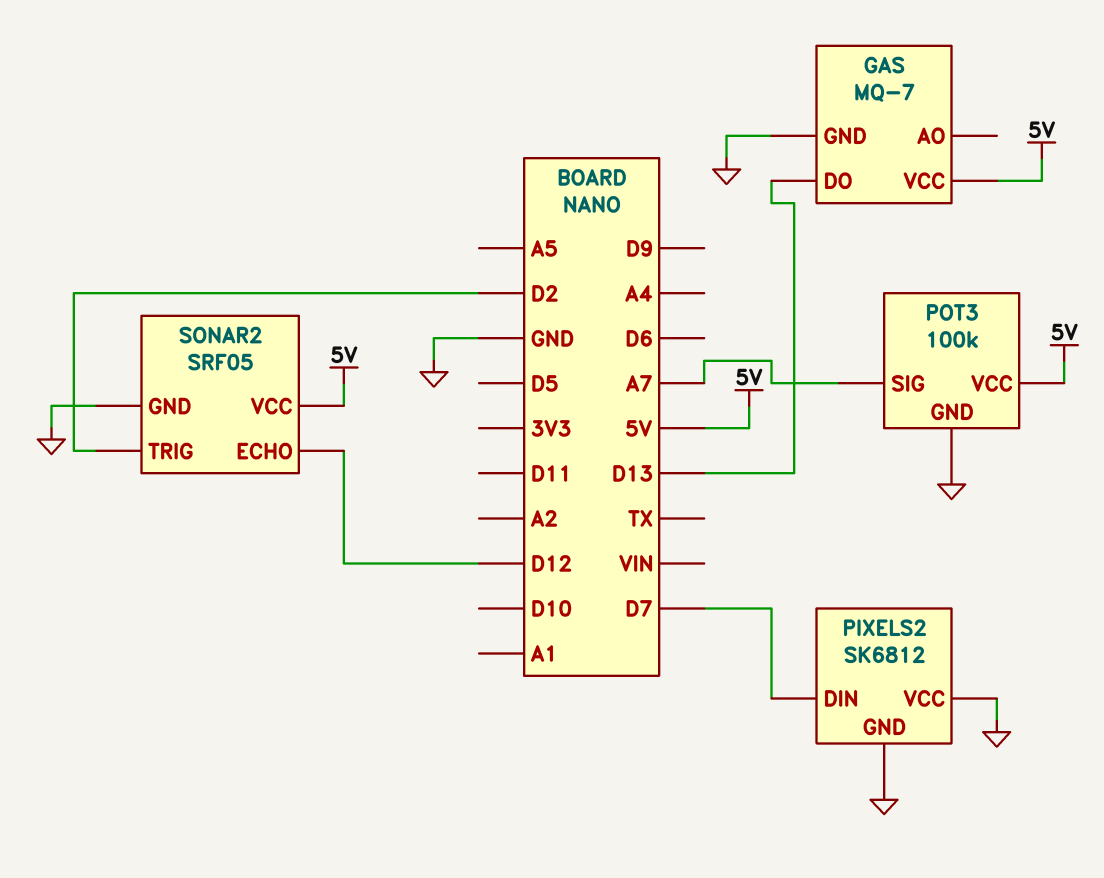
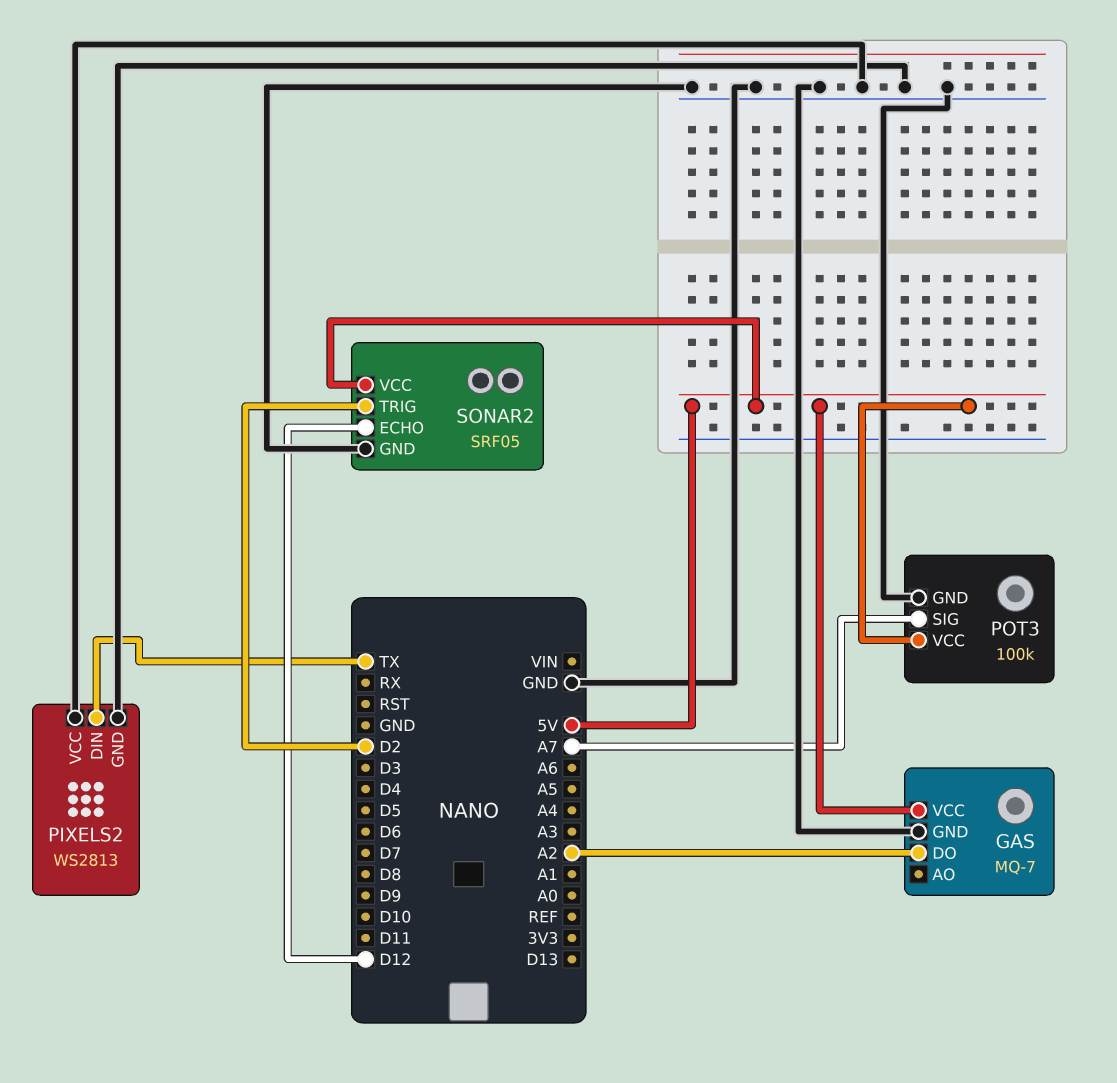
GAS pin DO: D13 -> A2
PIXELS2: SK6812 -> WS2813
PIXELS2 pin DIN: D7 -> TX

